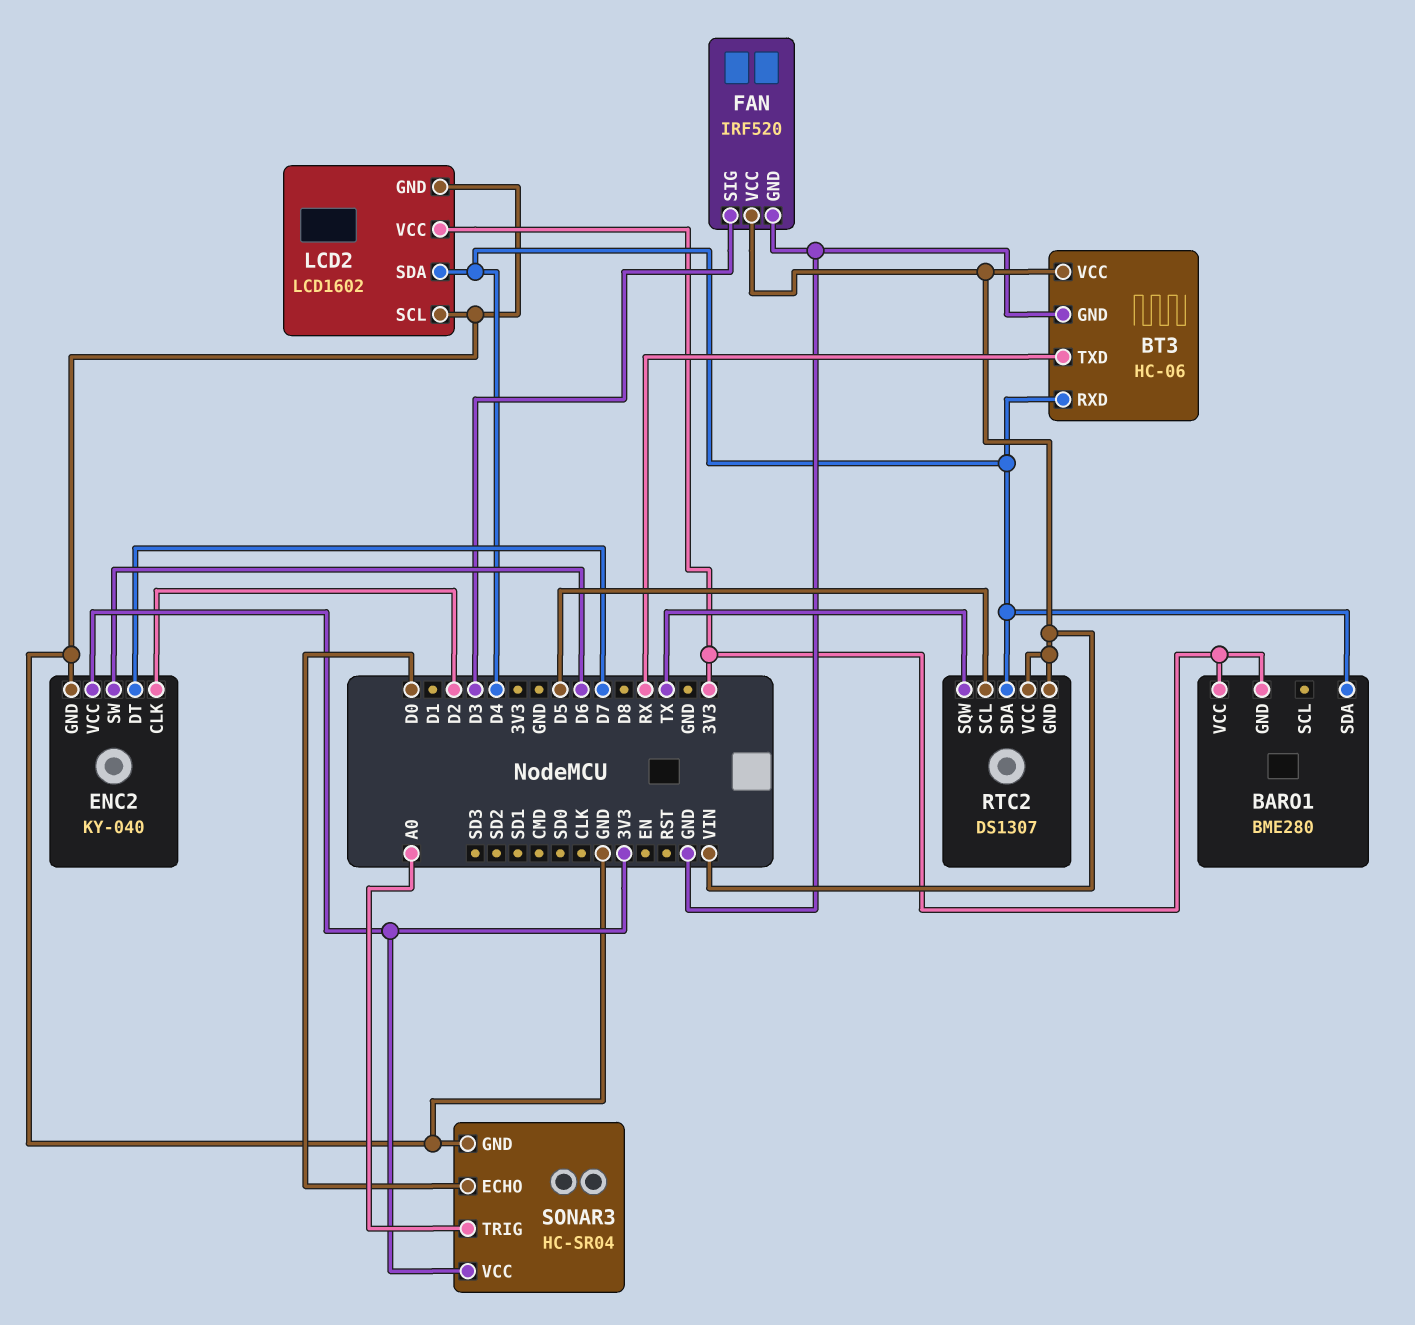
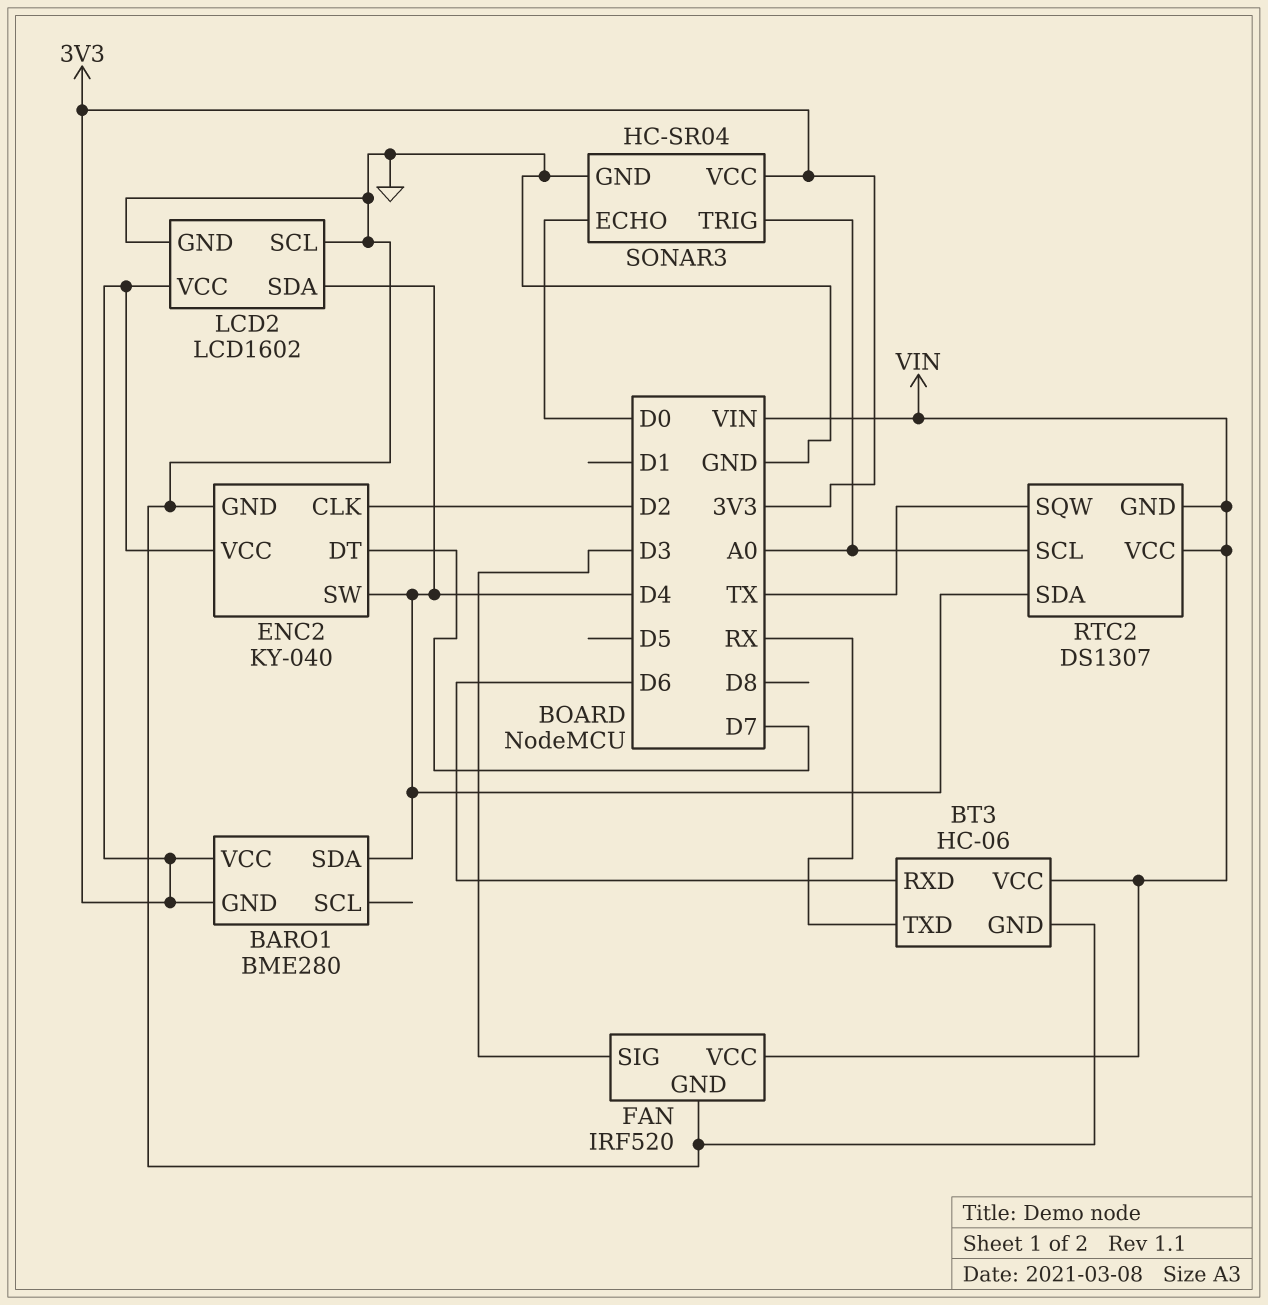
BT3 pin RXD: D4 -> D6
ENC2 pin SW: D6 -> D4
RTC2 pin SCL: D5 -> A0

